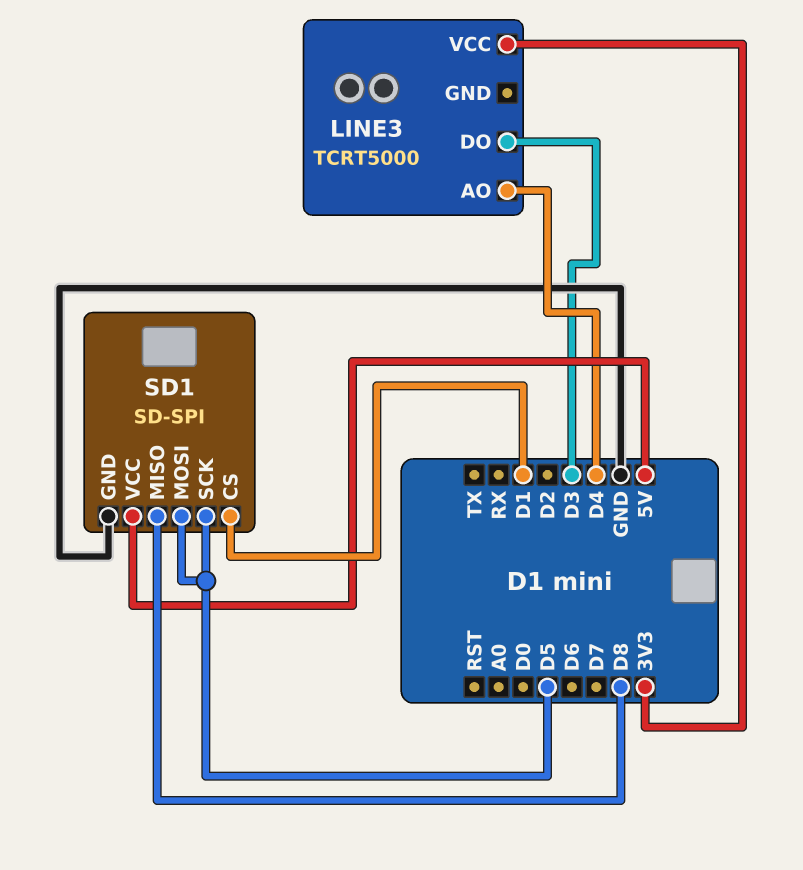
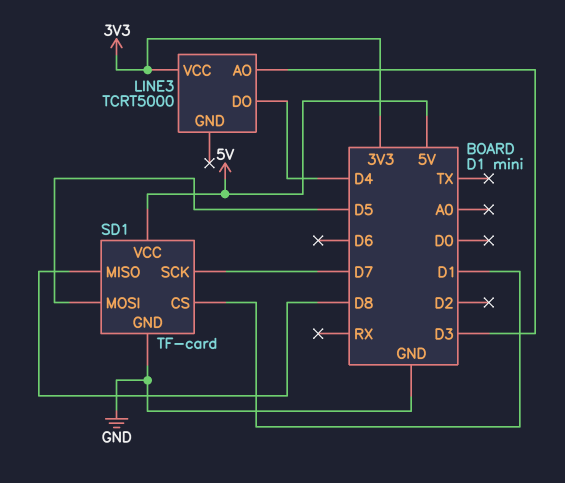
LINE3 pin AO: D4 -> D3
LINE3 pin DO: D3 -> D4
SD1: SD-SPI -> TF-card
SD1 pin SCK: D5 -> D7

